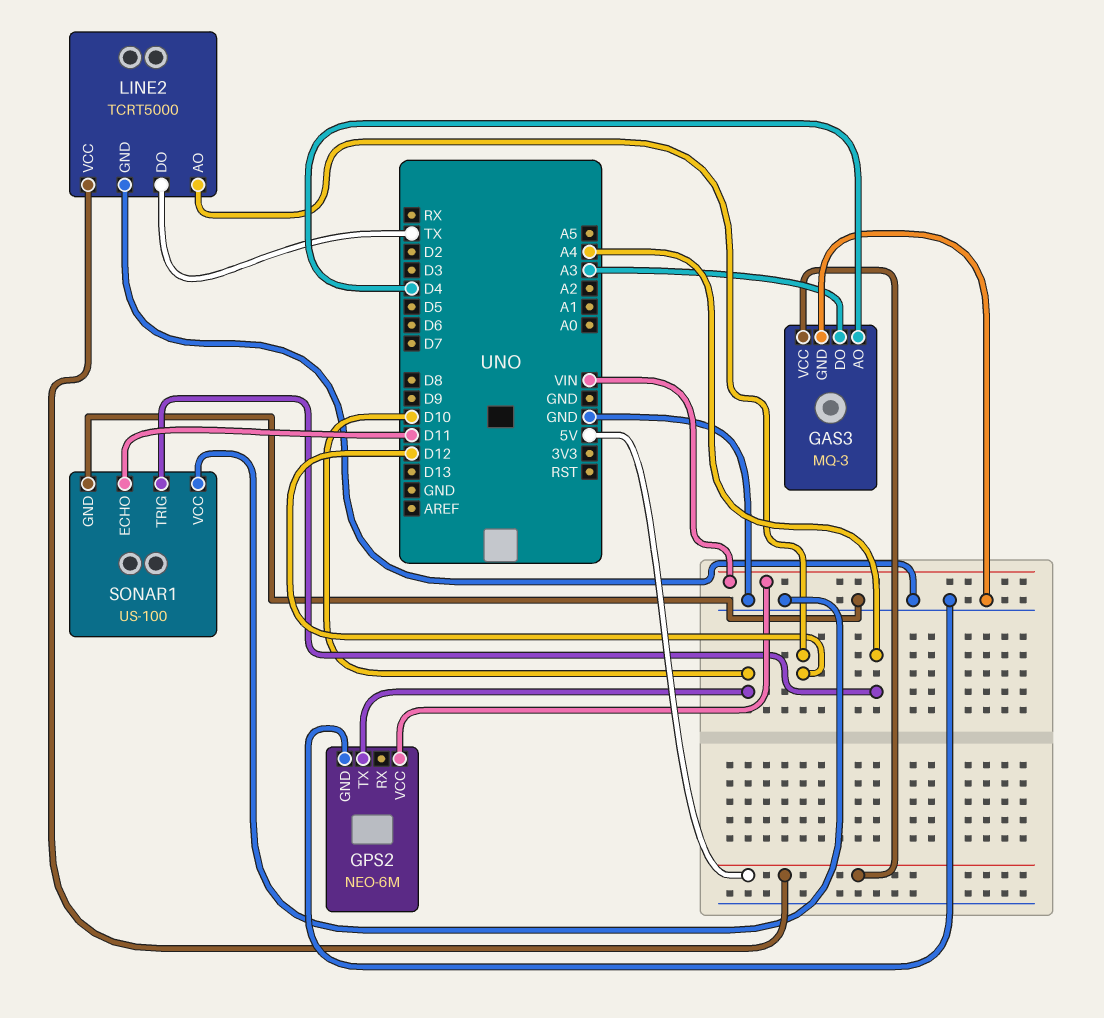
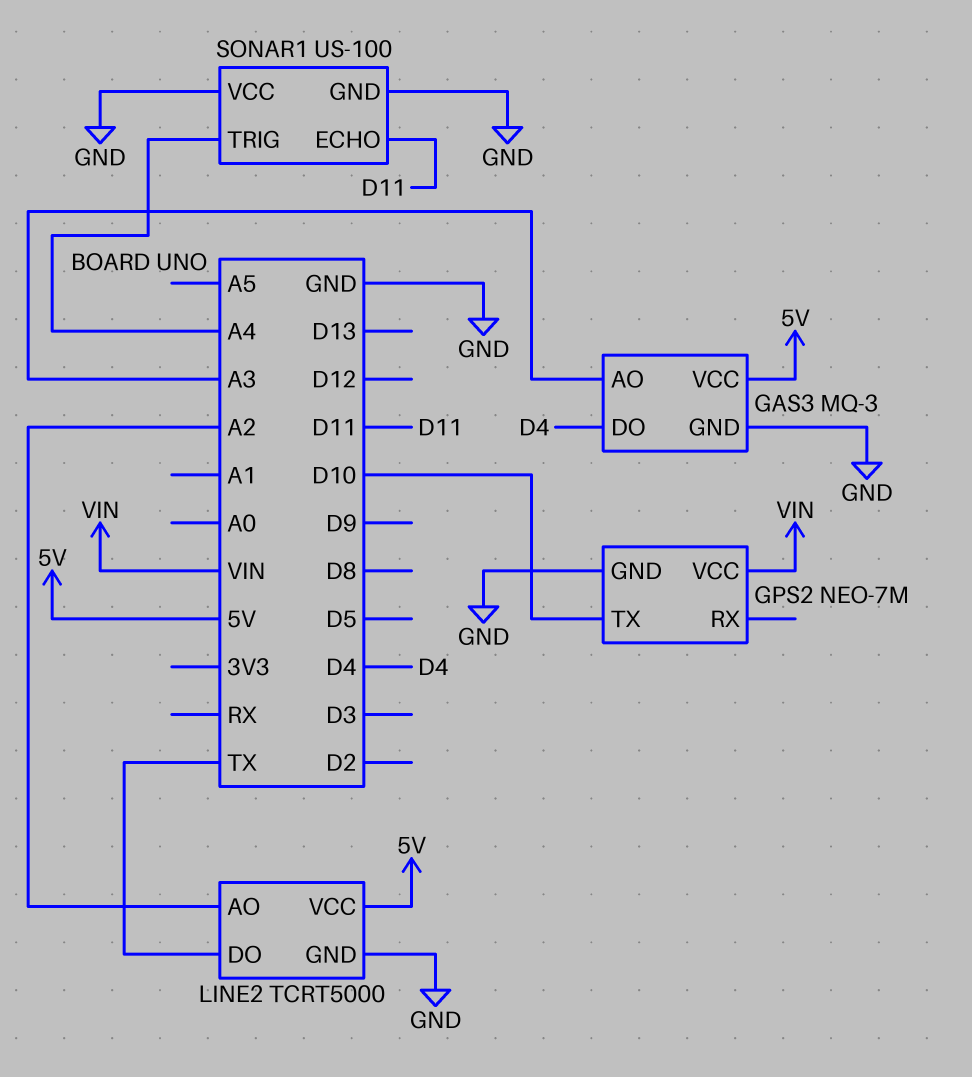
GAS3 pin AO: D4 -> A3
GAS3 pin DO: A3 -> D4
GPS2: NEO-6M -> NEO-7M
LINE2 pin AO: D12 -> A2

